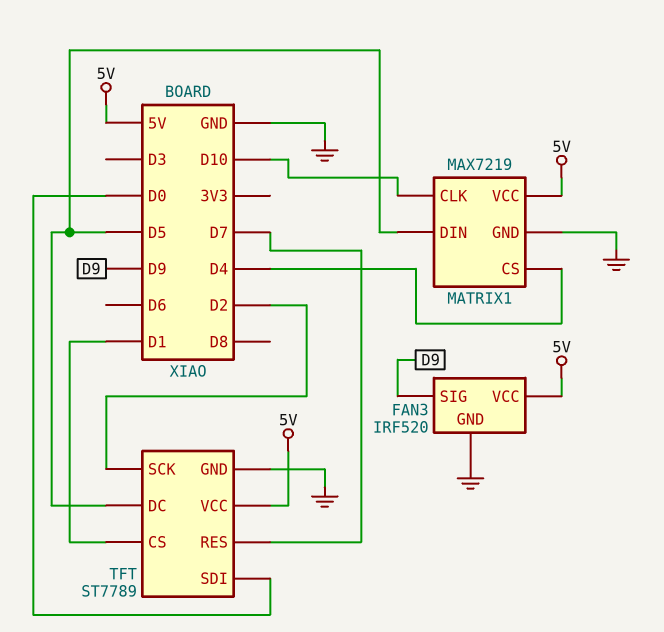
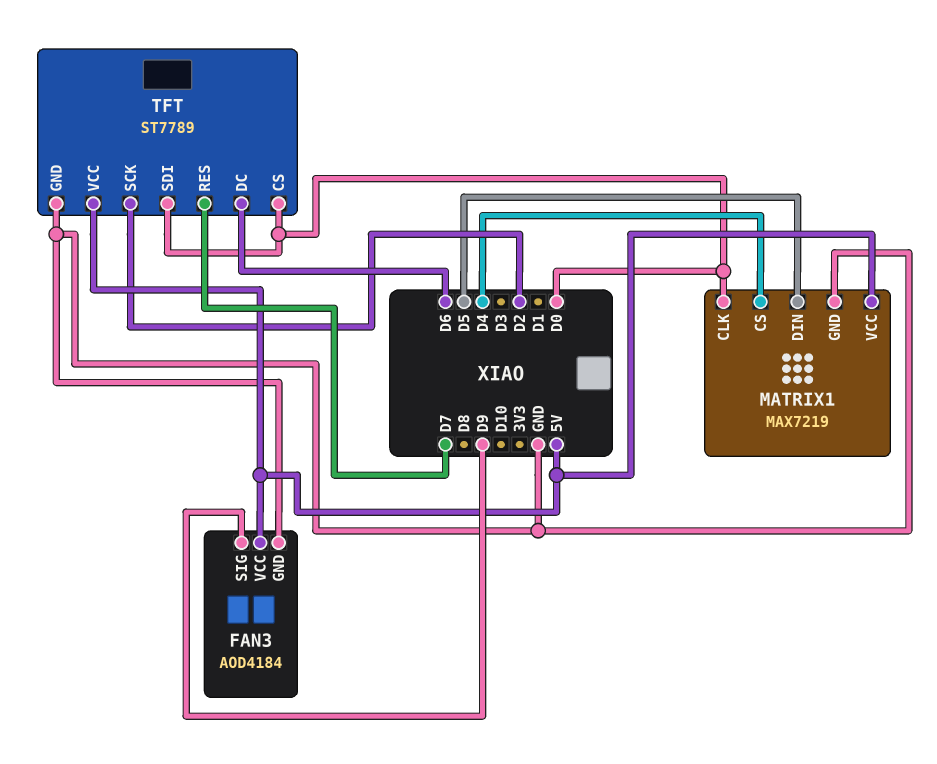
FAN3: IRF520 -> AOD4184
MATRIX1 pin CLK: D10 -> D0
TFT pin CS: D1 -> D0
TFT pin DC: D5 -> D6

